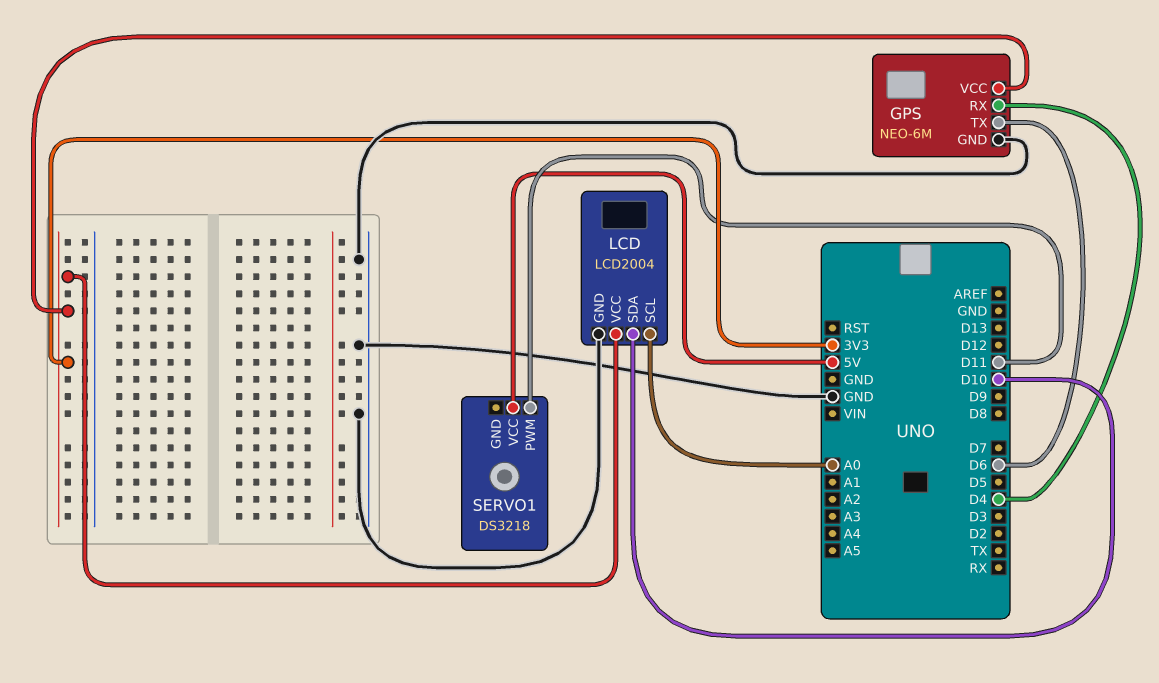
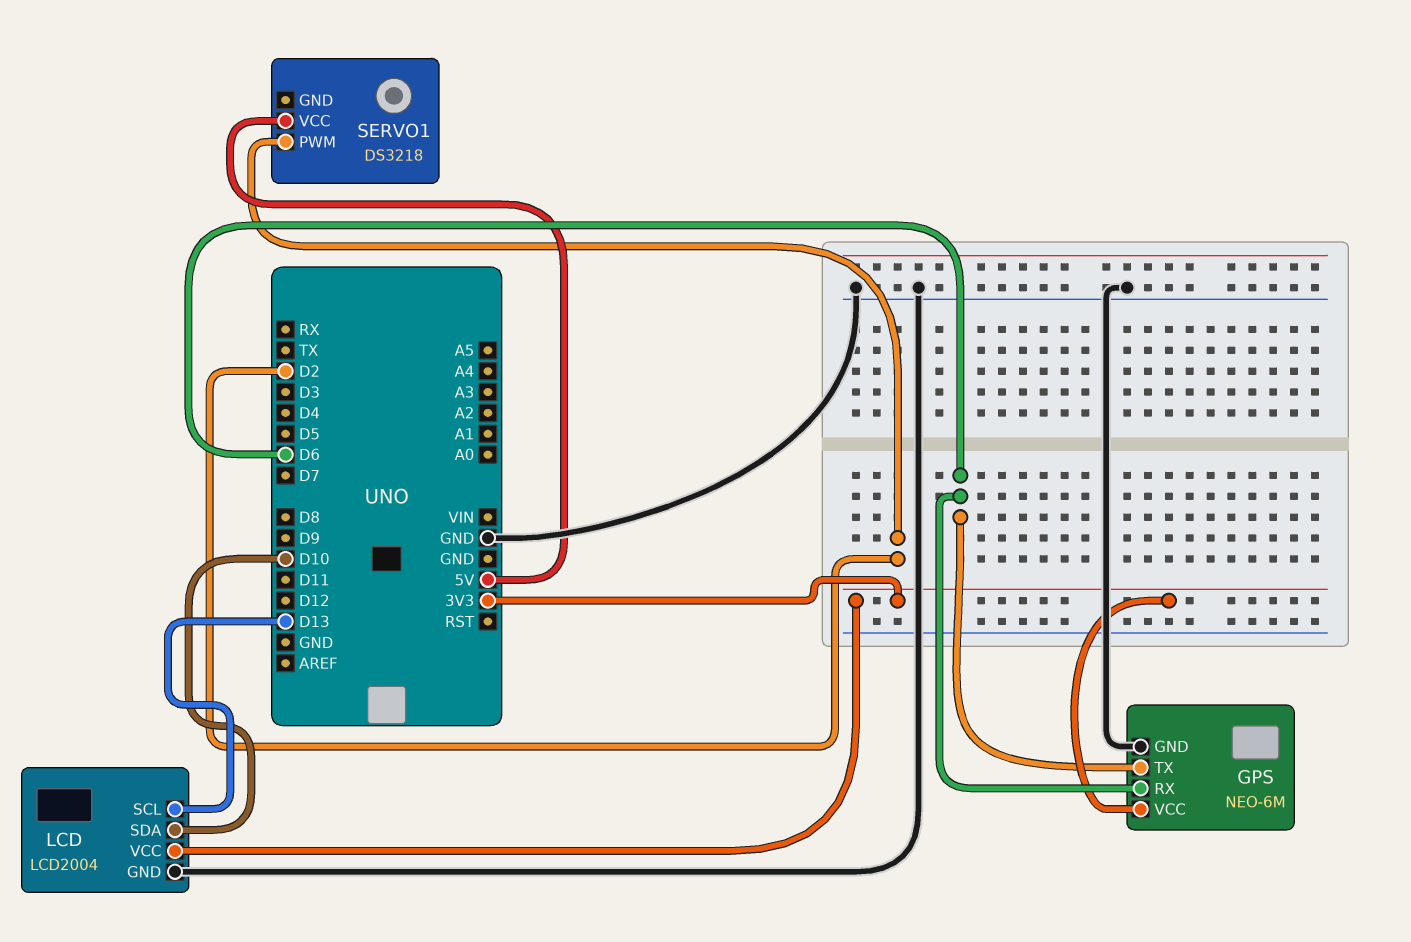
GPS pin RX: D4 -> D6
LCD pin SCL: A0 -> D13
SERVO1 pin PWM: D11 -> D2

